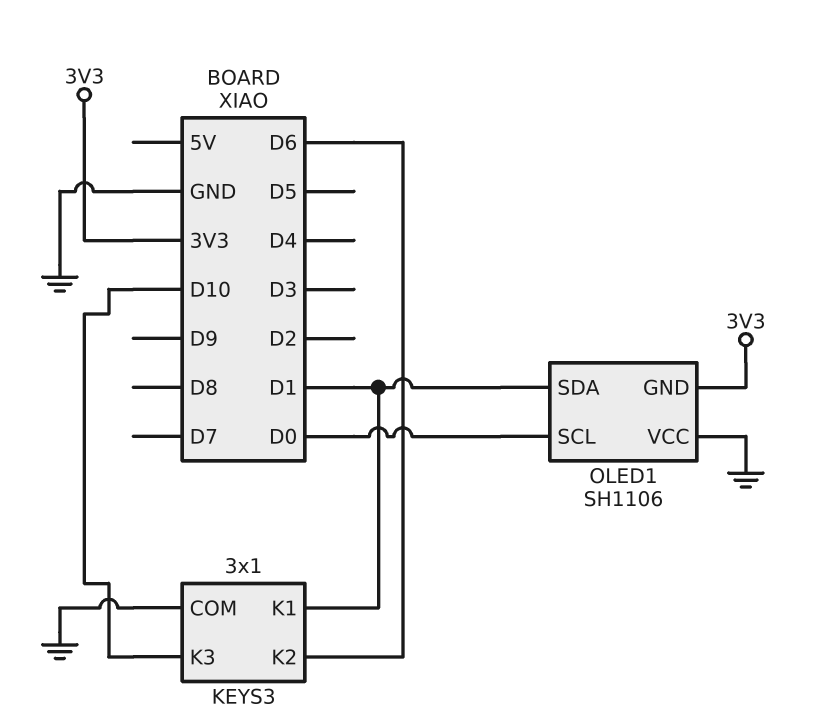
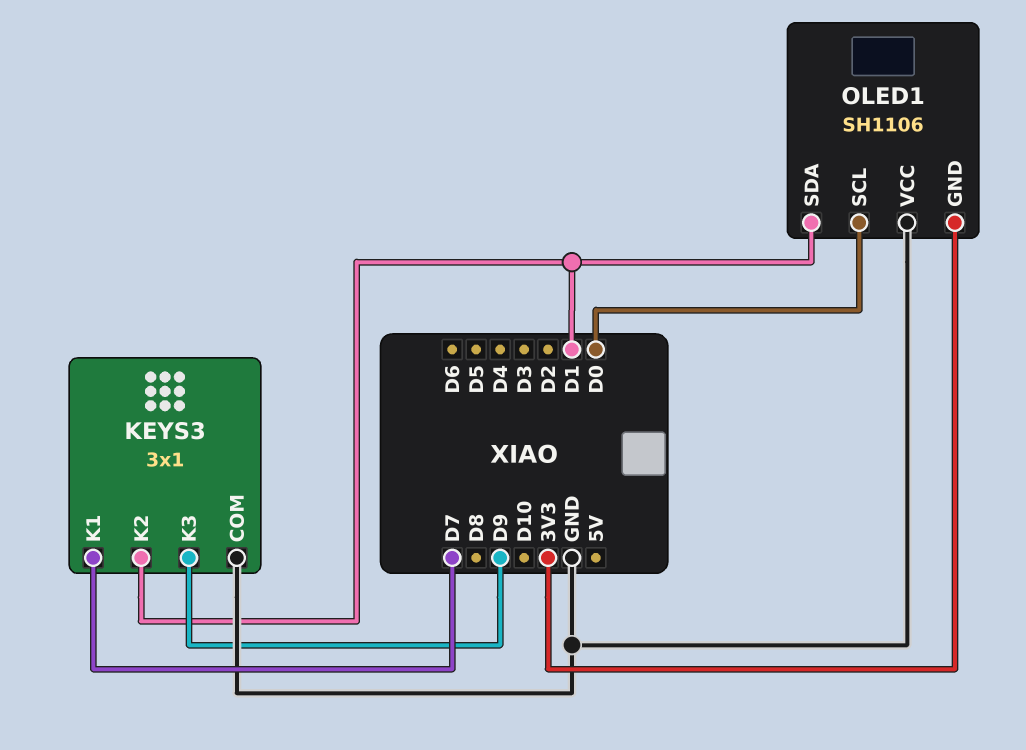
KEYS3 pin K1: D1 -> D7
KEYS3 pin K2: D6 -> D1
KEYS3 pin K3: D10 -> D9

